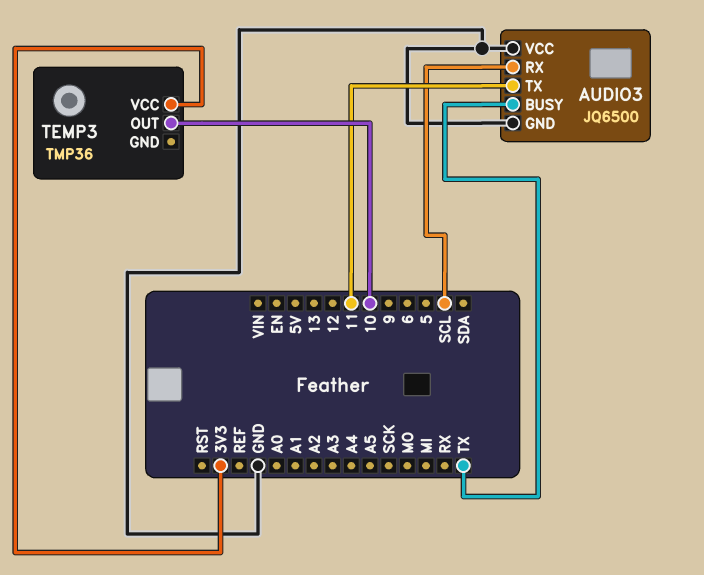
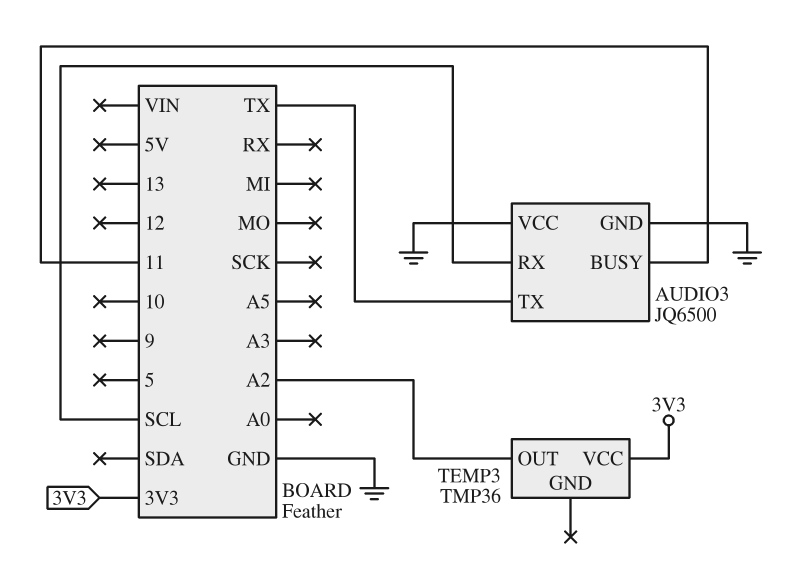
AUDIO3 pin BUSY: TX -> 11
AUDIO3 pin TX: 11 -> TX
TEMP3 pin OUT: 10 -> A2

